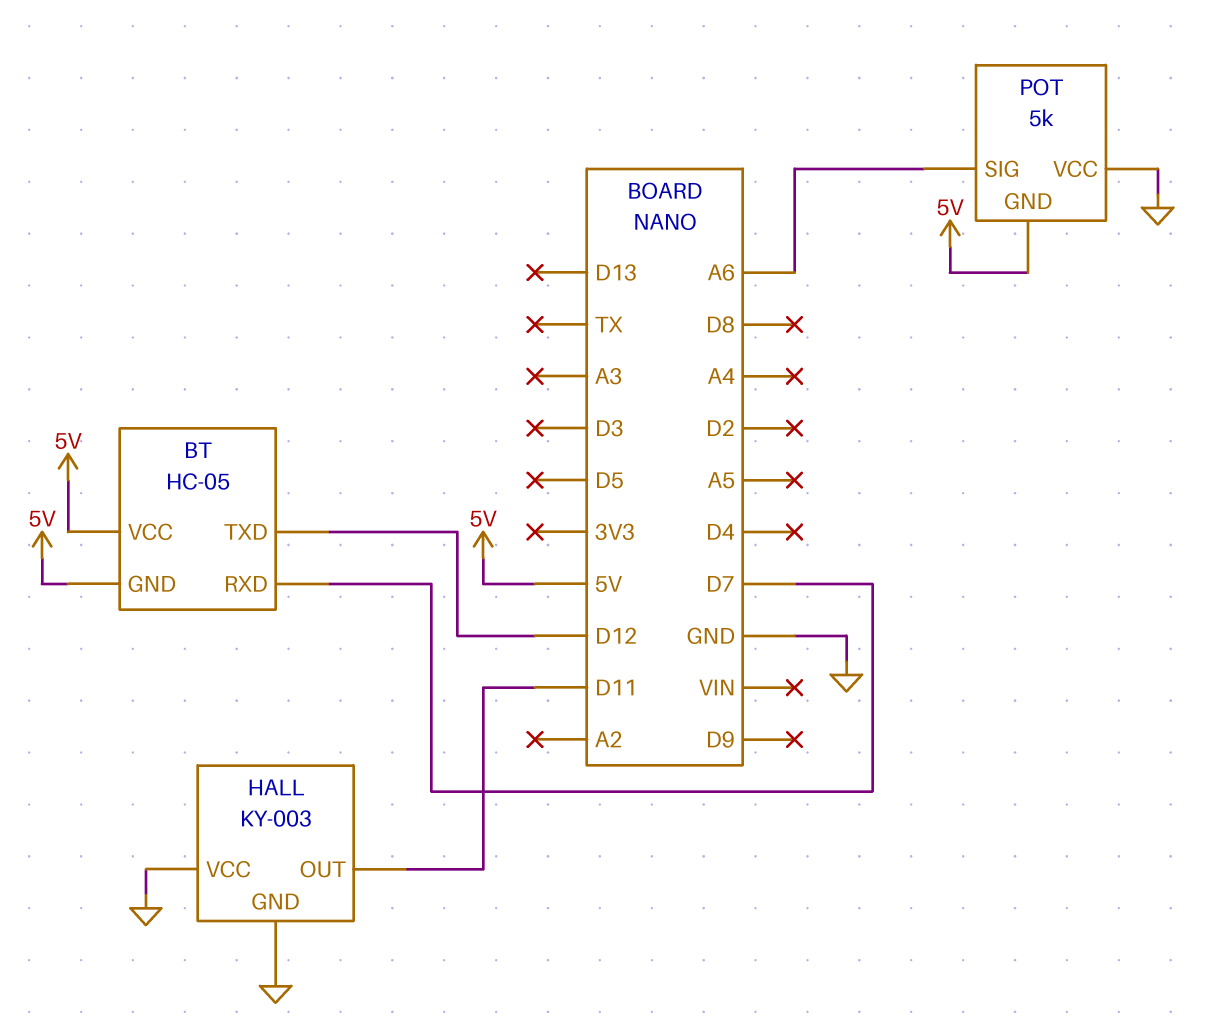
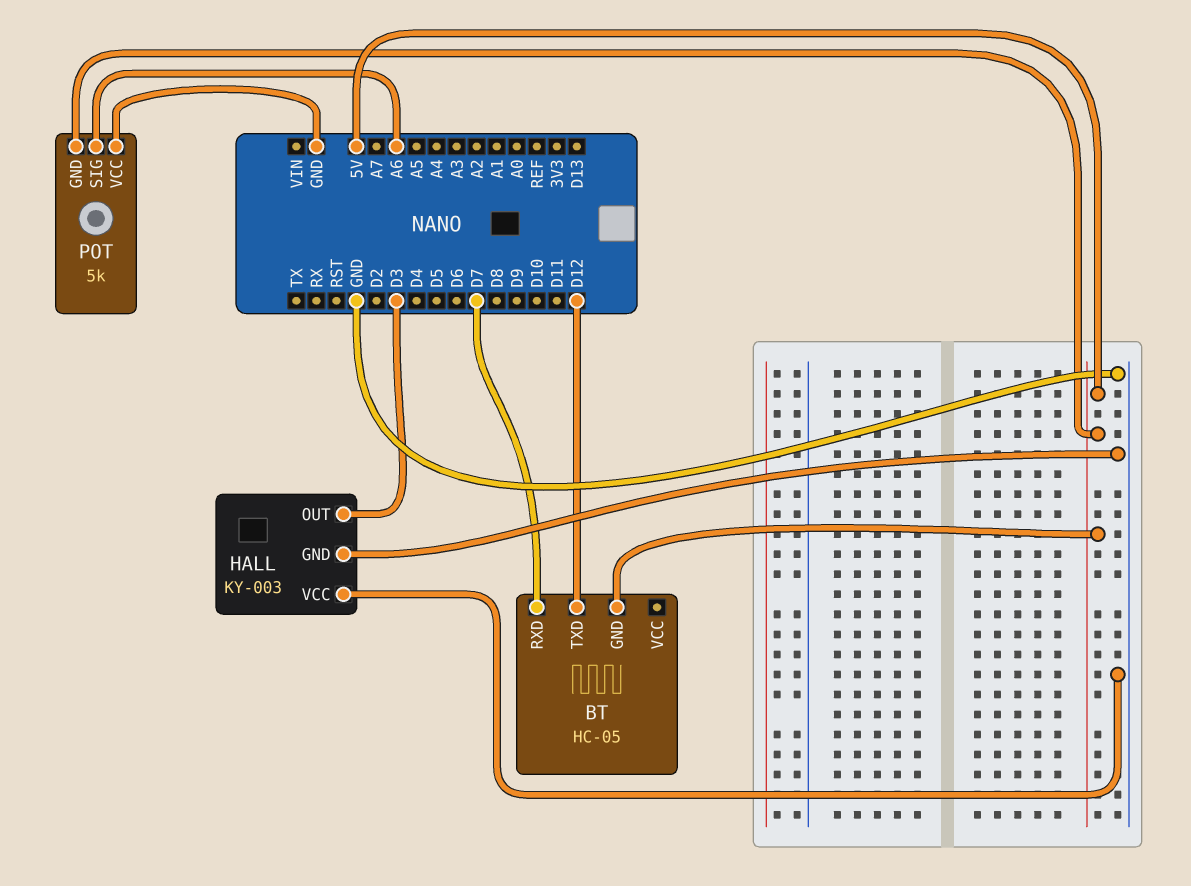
BT pin VCC: 5V -> none
HALL pin OUT: D11 -> D3

